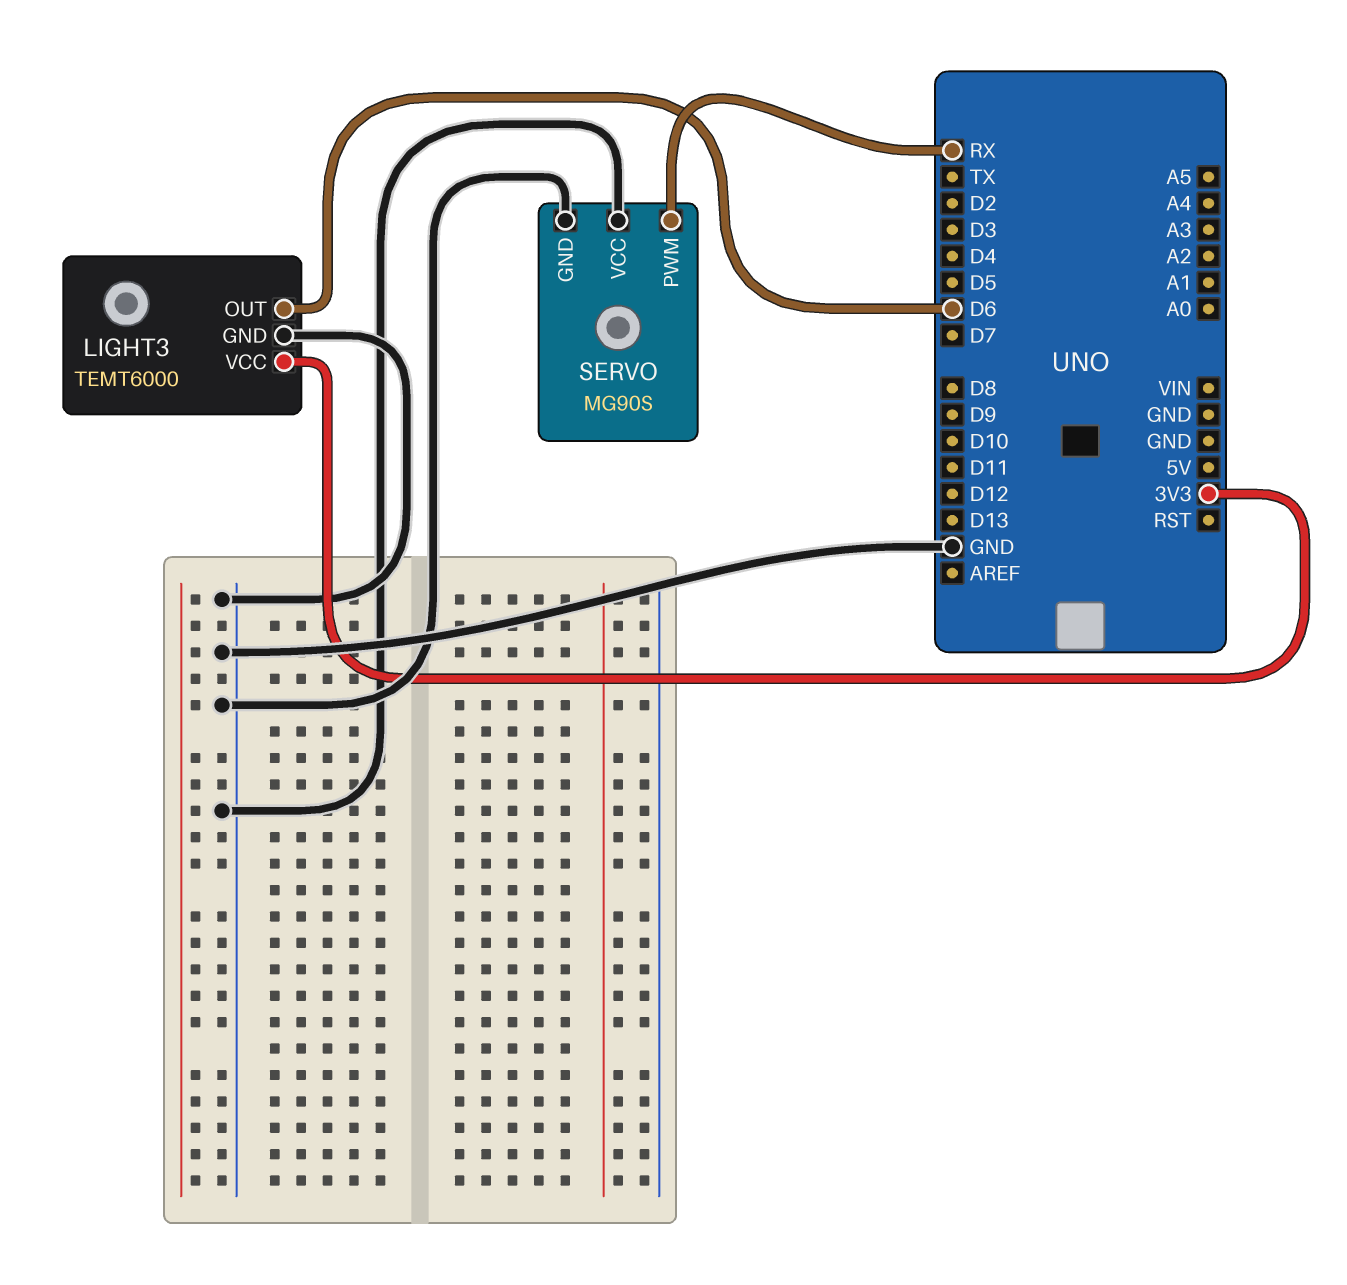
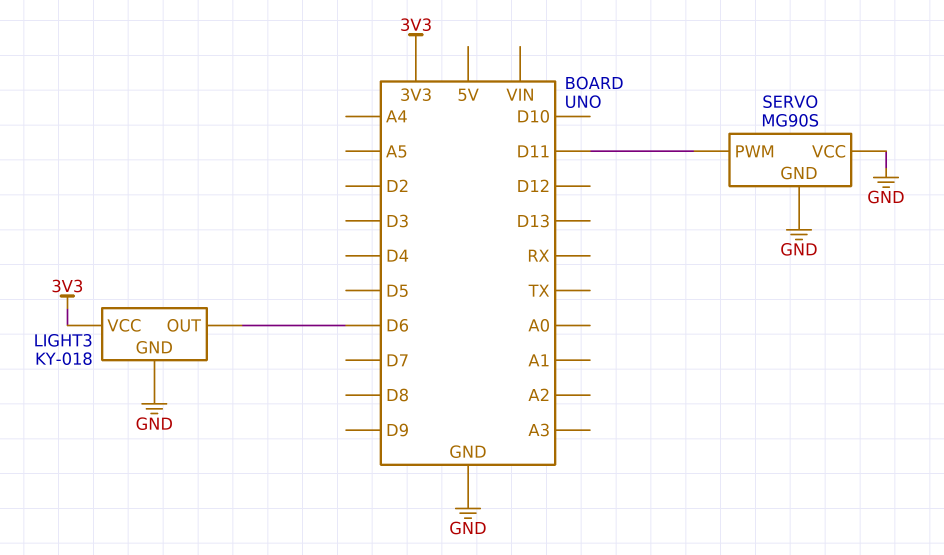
LIGHT3: TEMT6000 -> KY-018
SERVO pin PWM: RX -> D11

